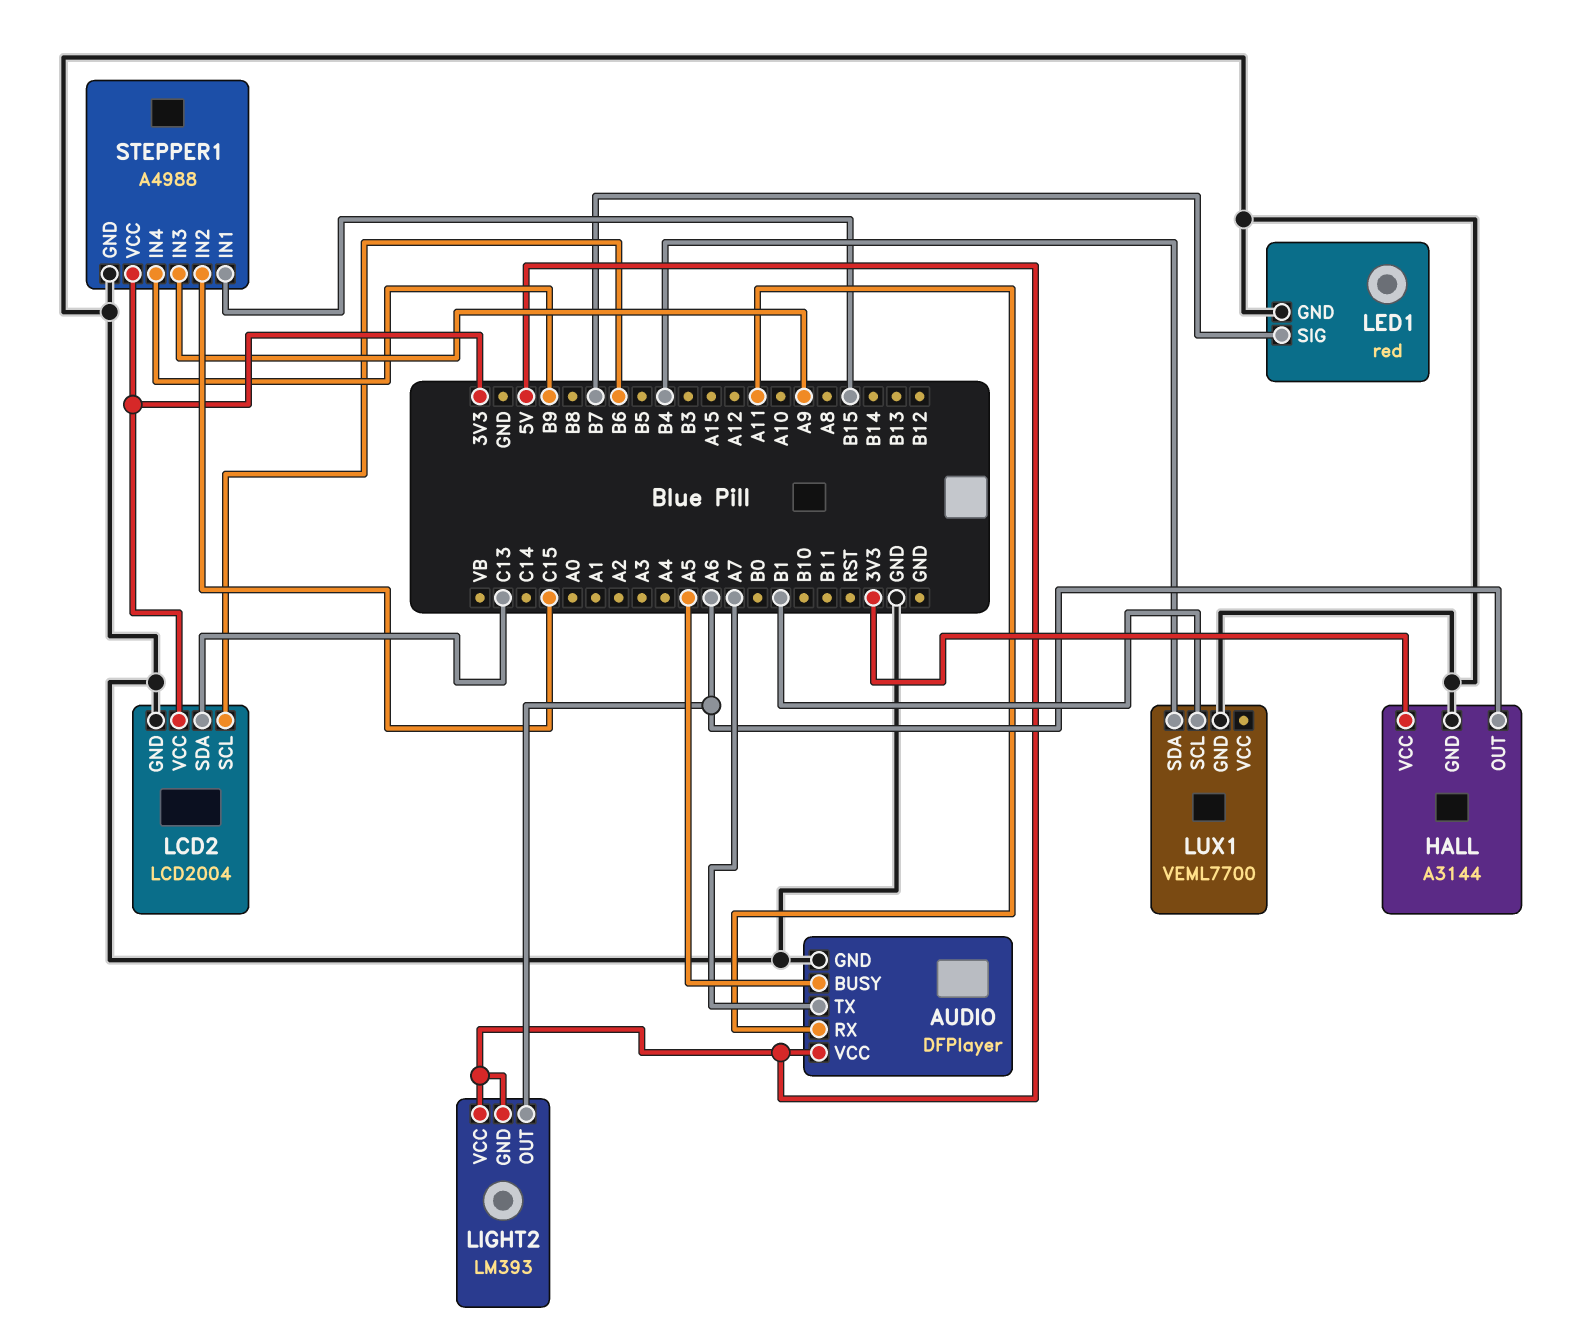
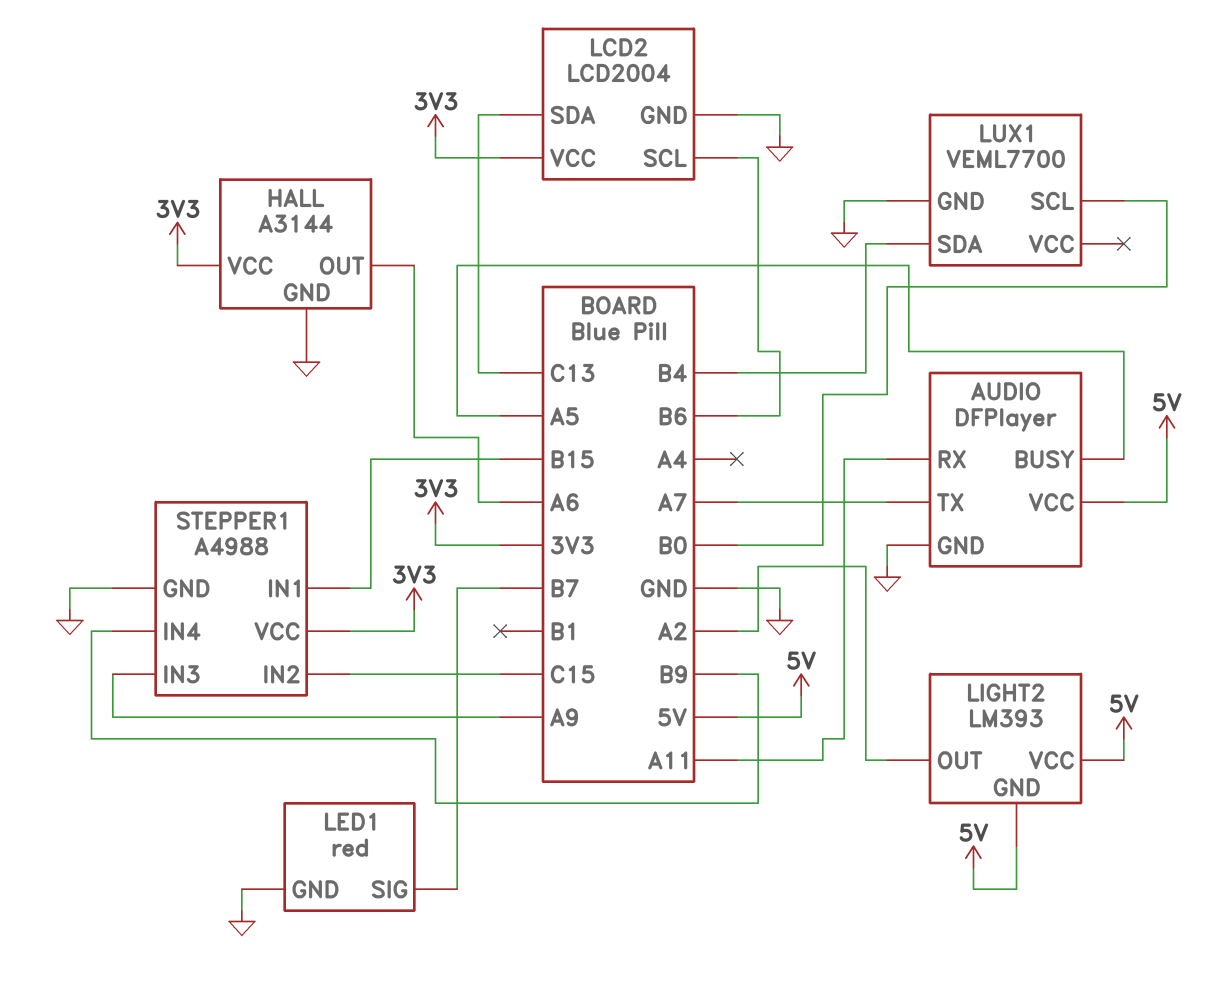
LIGHT2 pin OUT: A6 -> A2
LUX1 pin SCL: B1 -> B0

